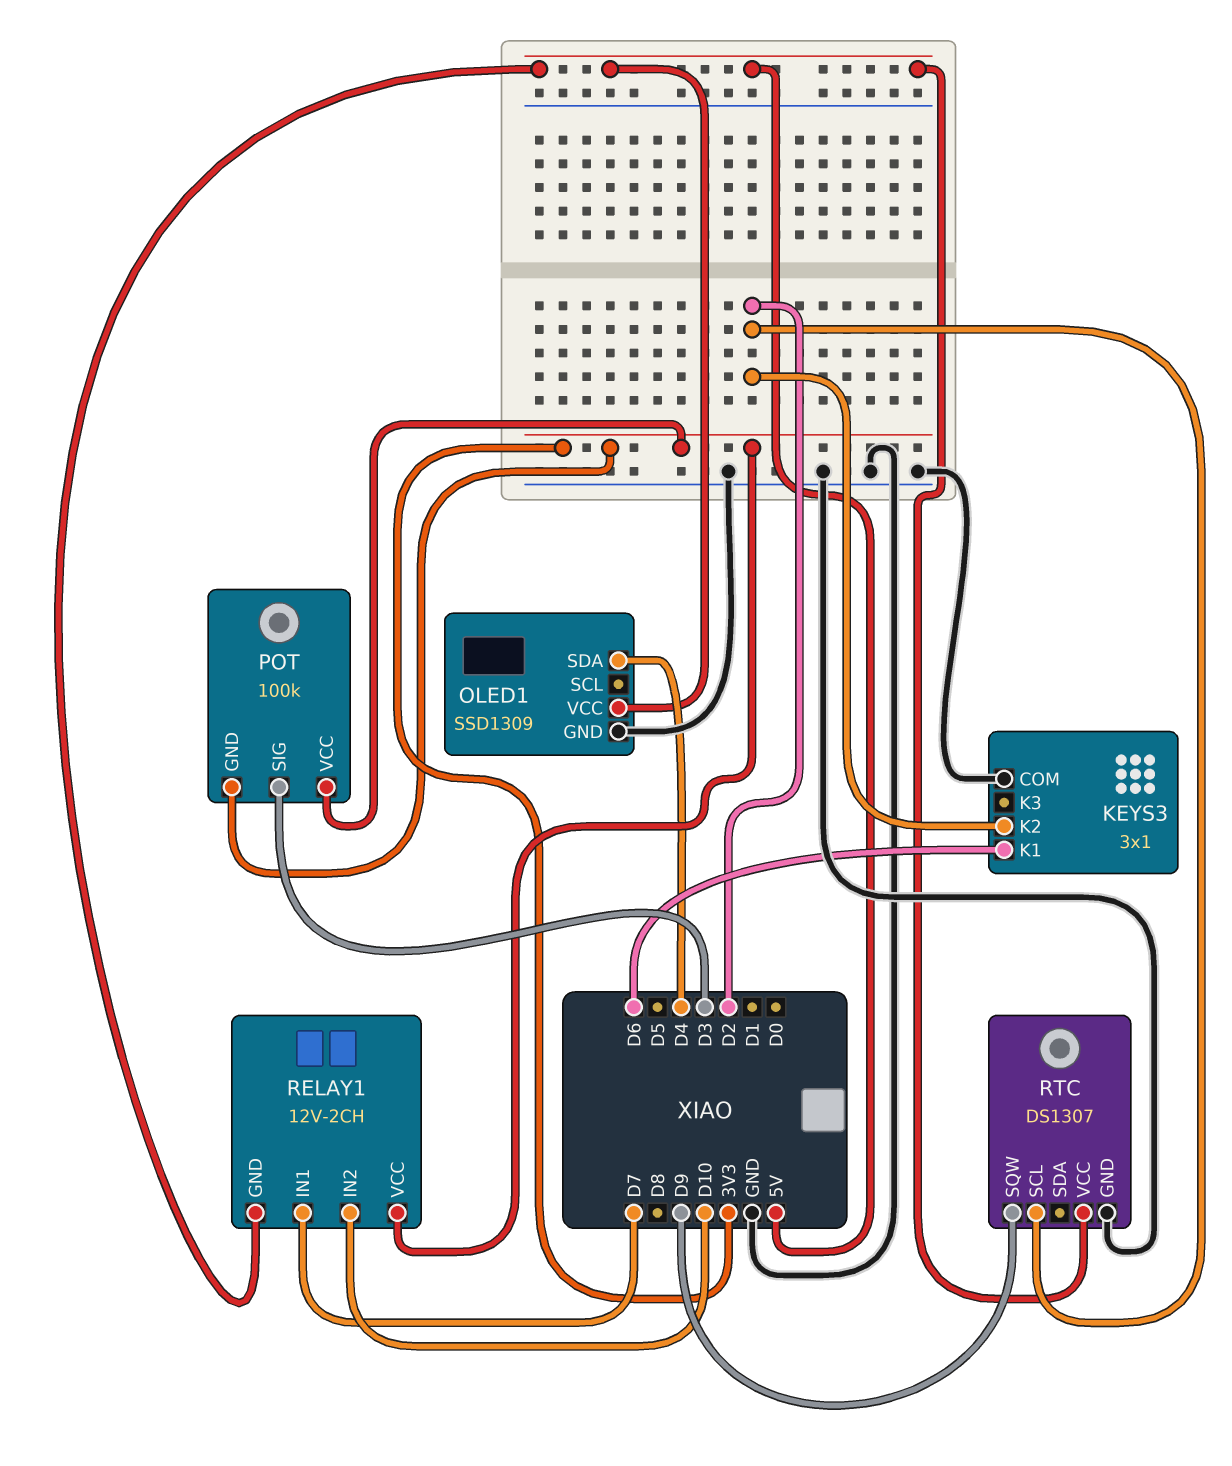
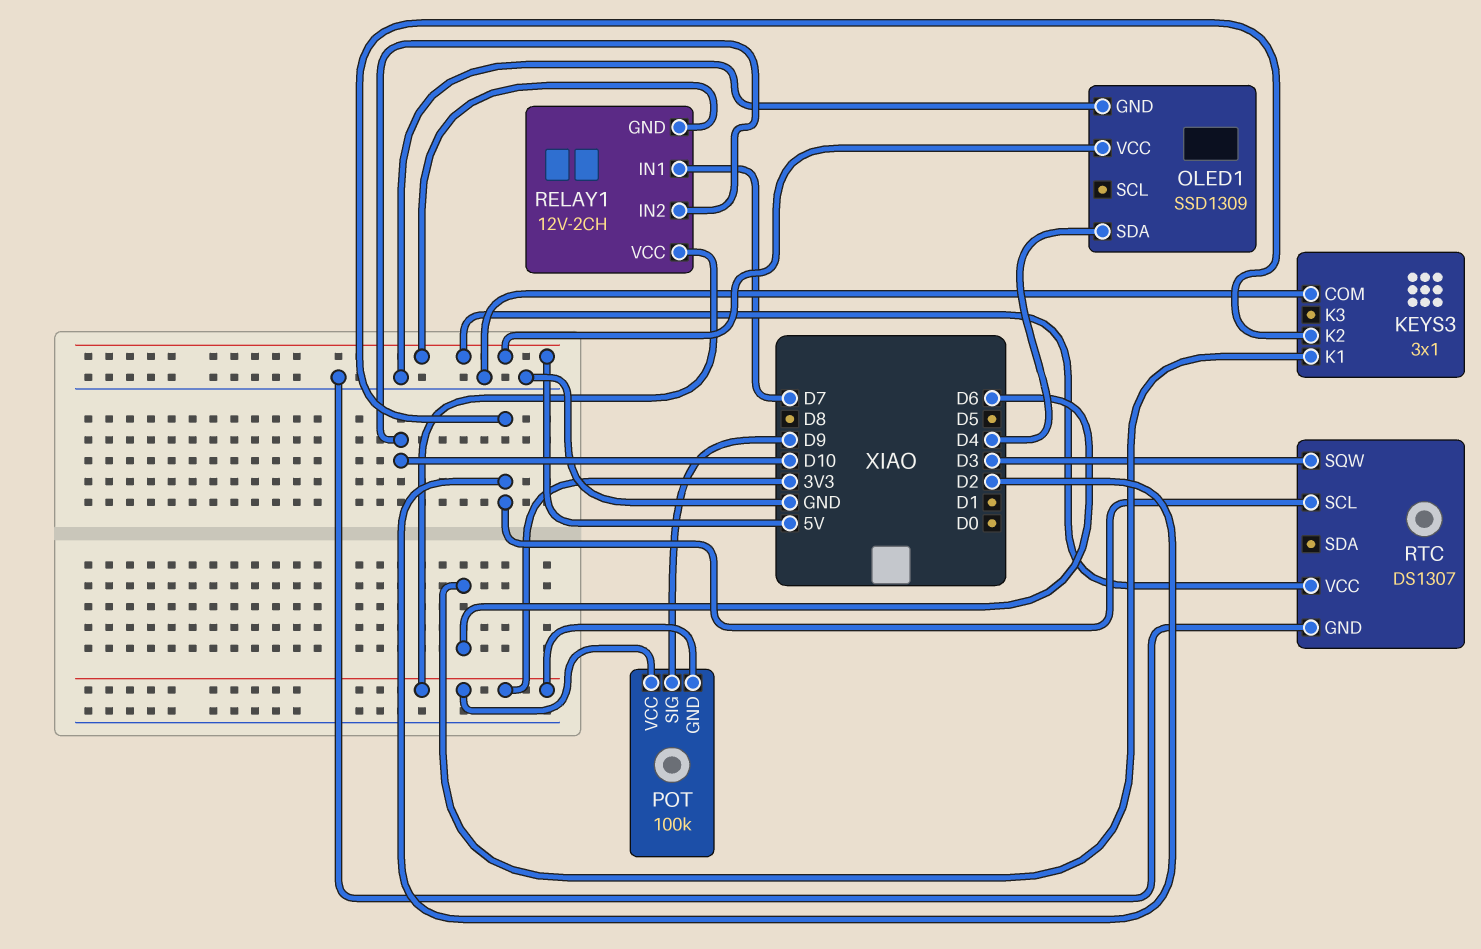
POT pin SIG: D3 -> D9
RTC pin SQW: D9 -> D3

